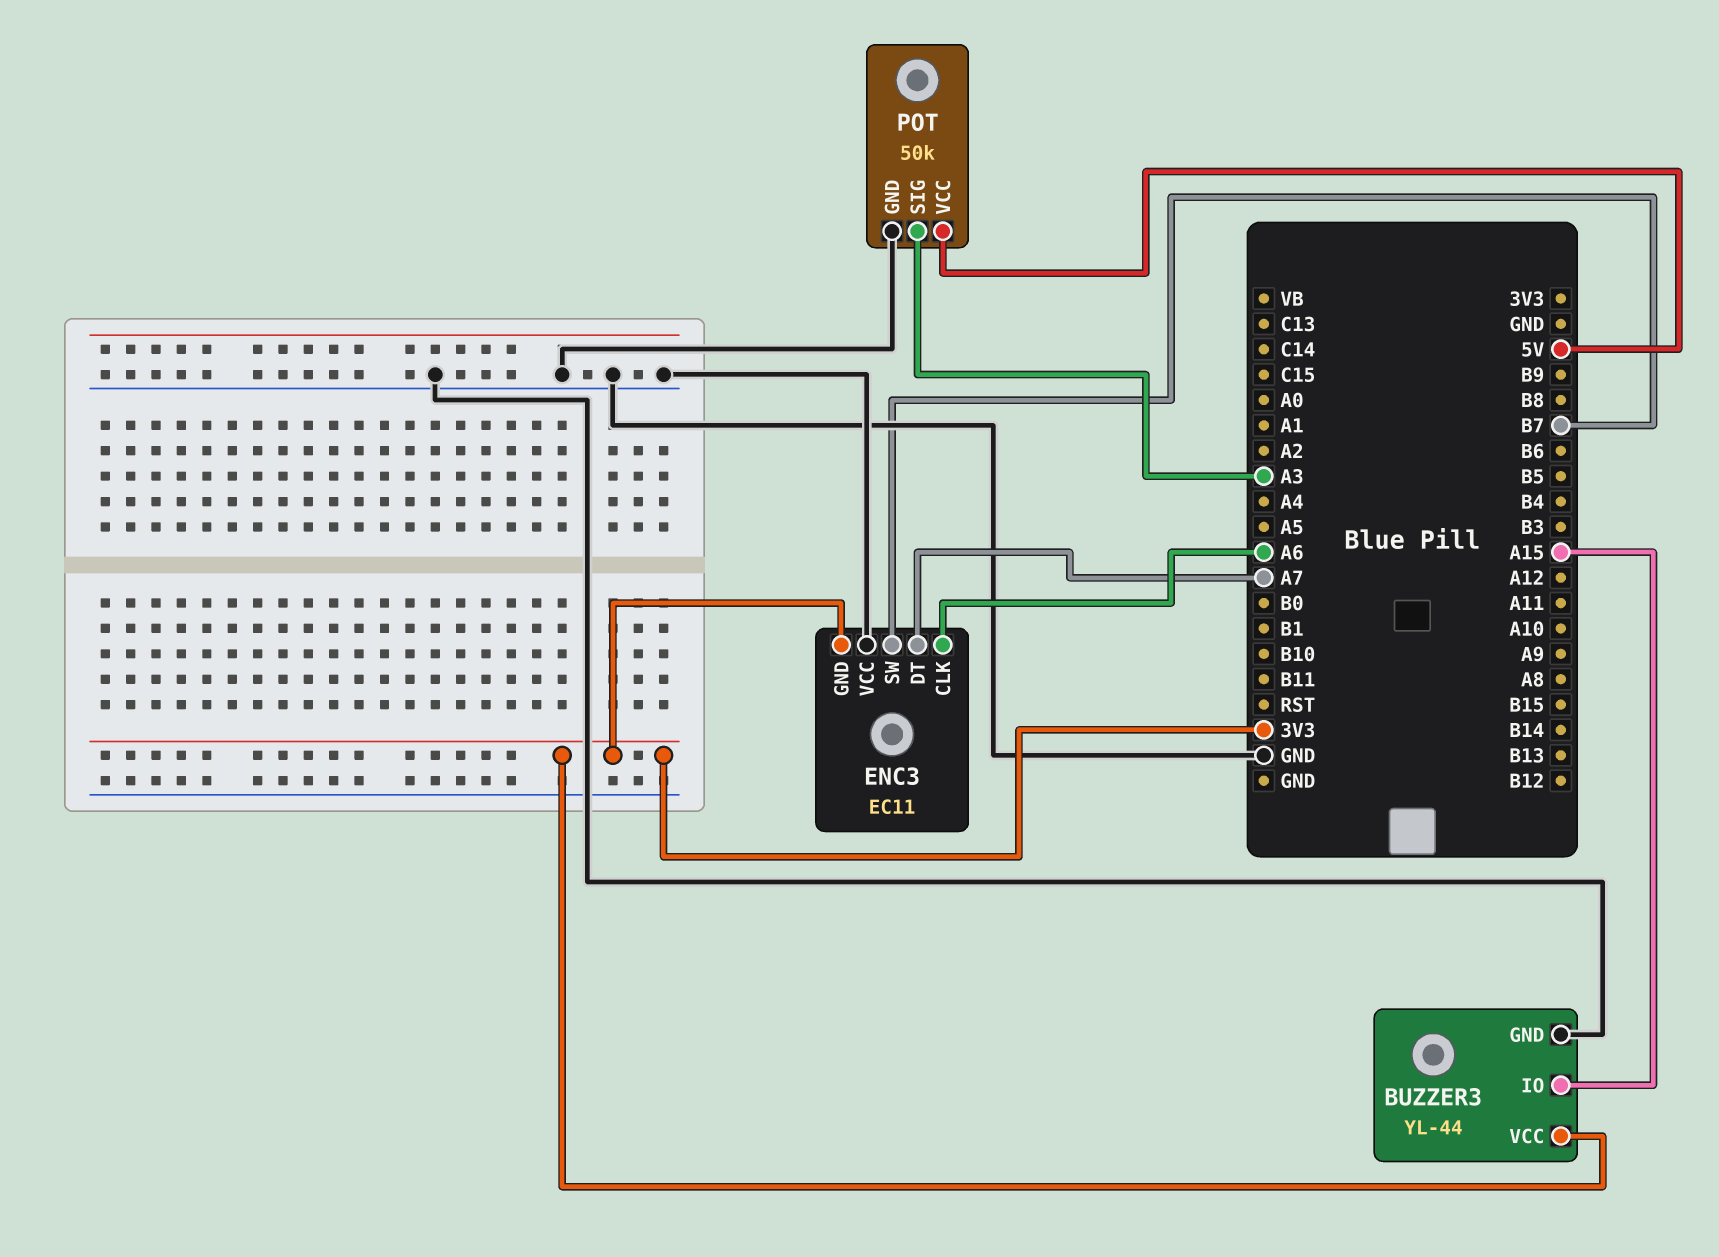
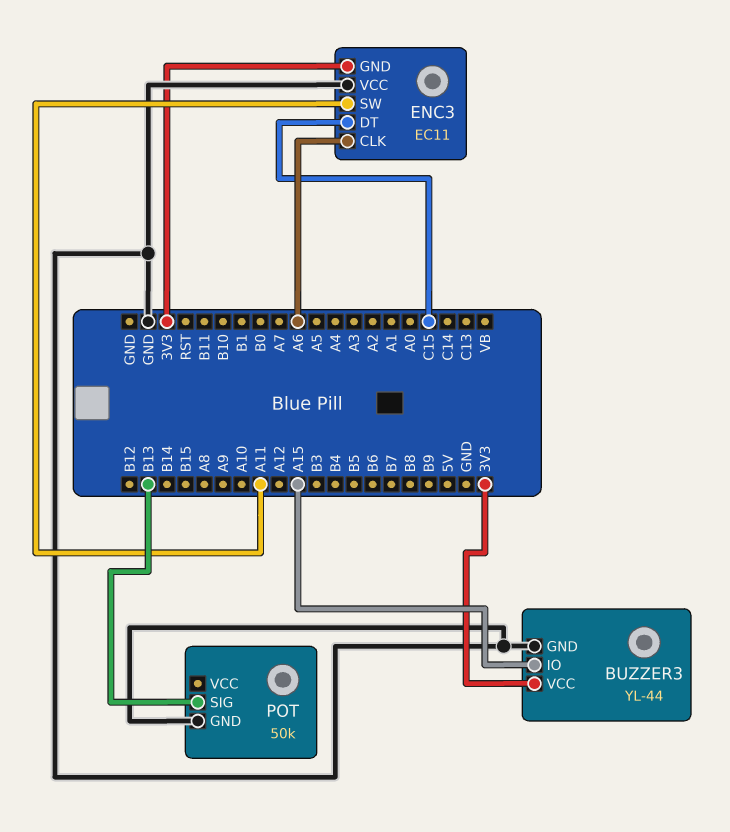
ENC3 pin DT: A7 -> C15
ENC3 pin SW: B7 -> A11
POT pin SIG: A3 -> B13
POT pin VCC: 5V -> none

